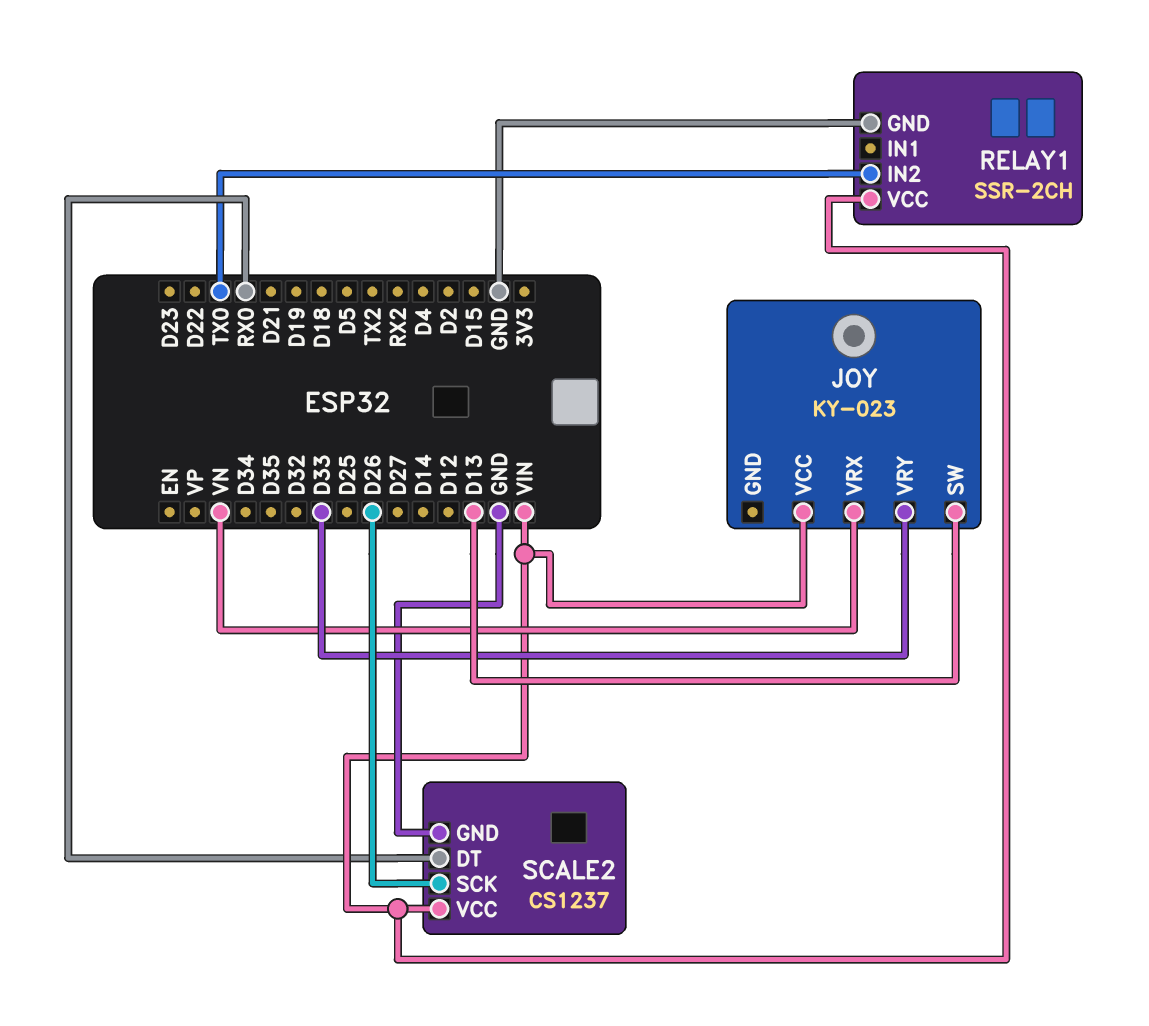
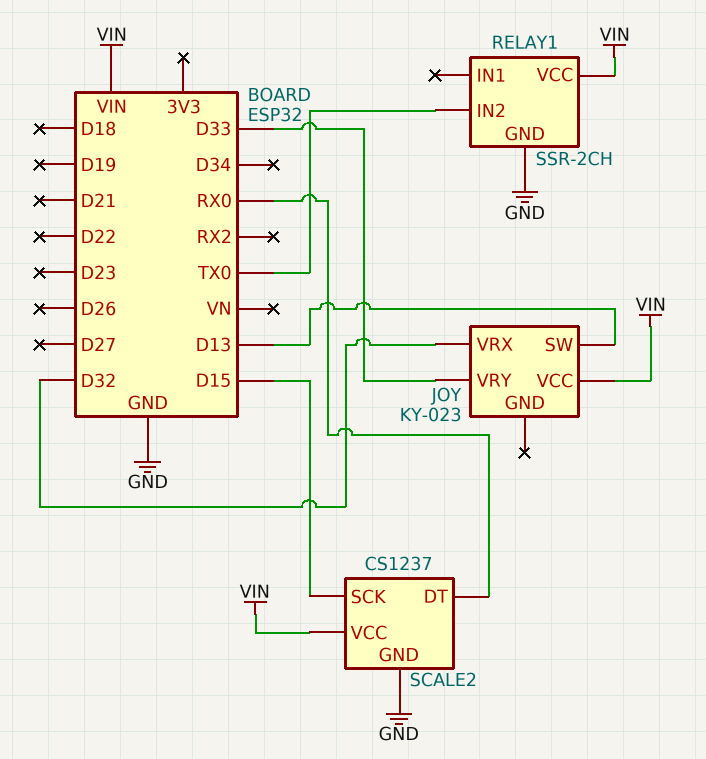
JOY pin VRX: VN -> D32
SCALE2 pin SCK: D26 -> D15

